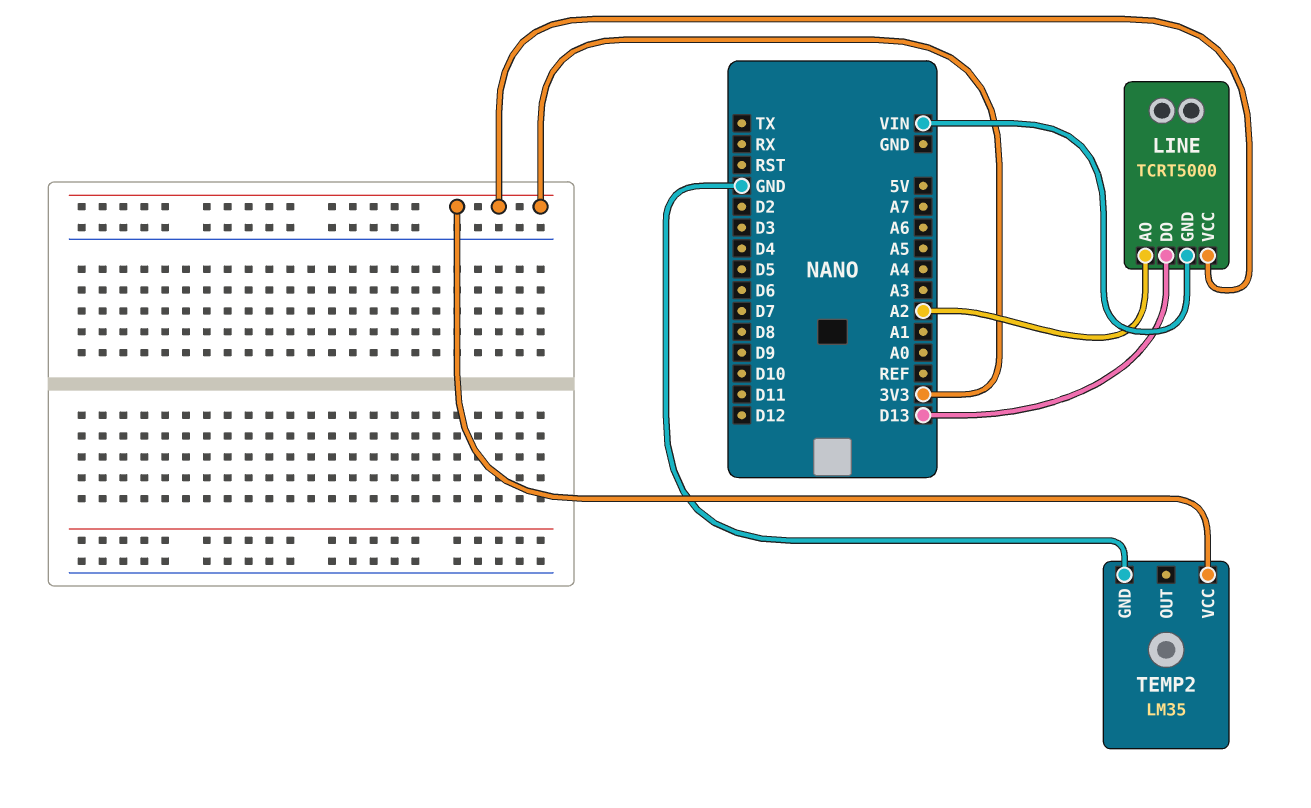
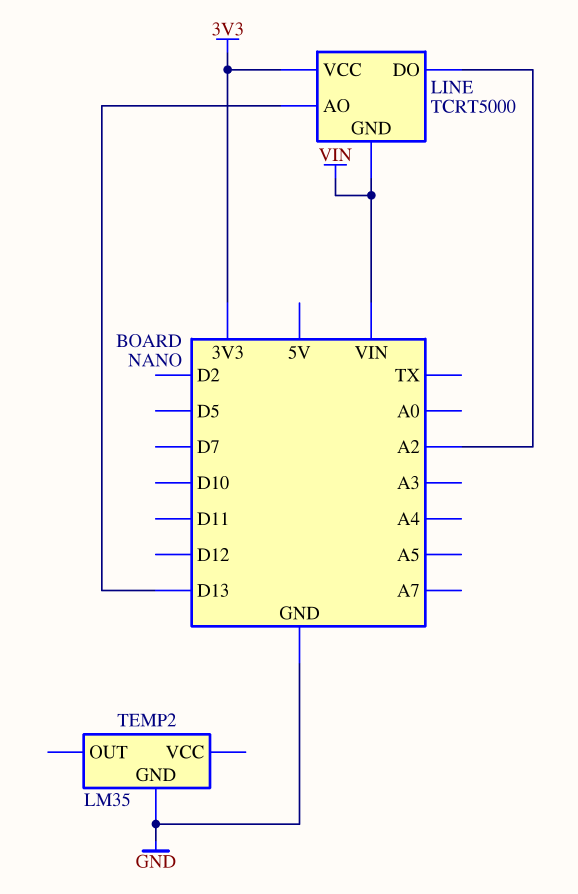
LINE pin AO: A2 -> D13
LINE pin DO: D13 -> A2
TEMP2 pin VCC: 3V3 -> none

